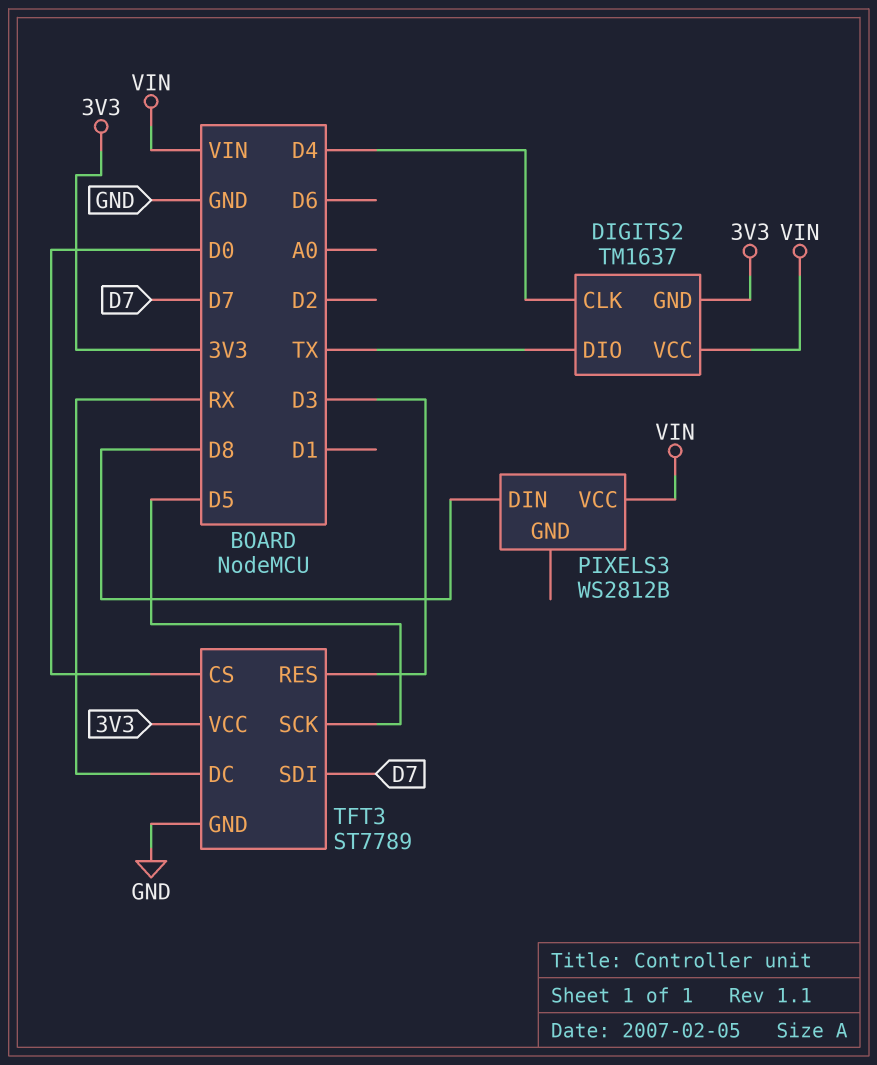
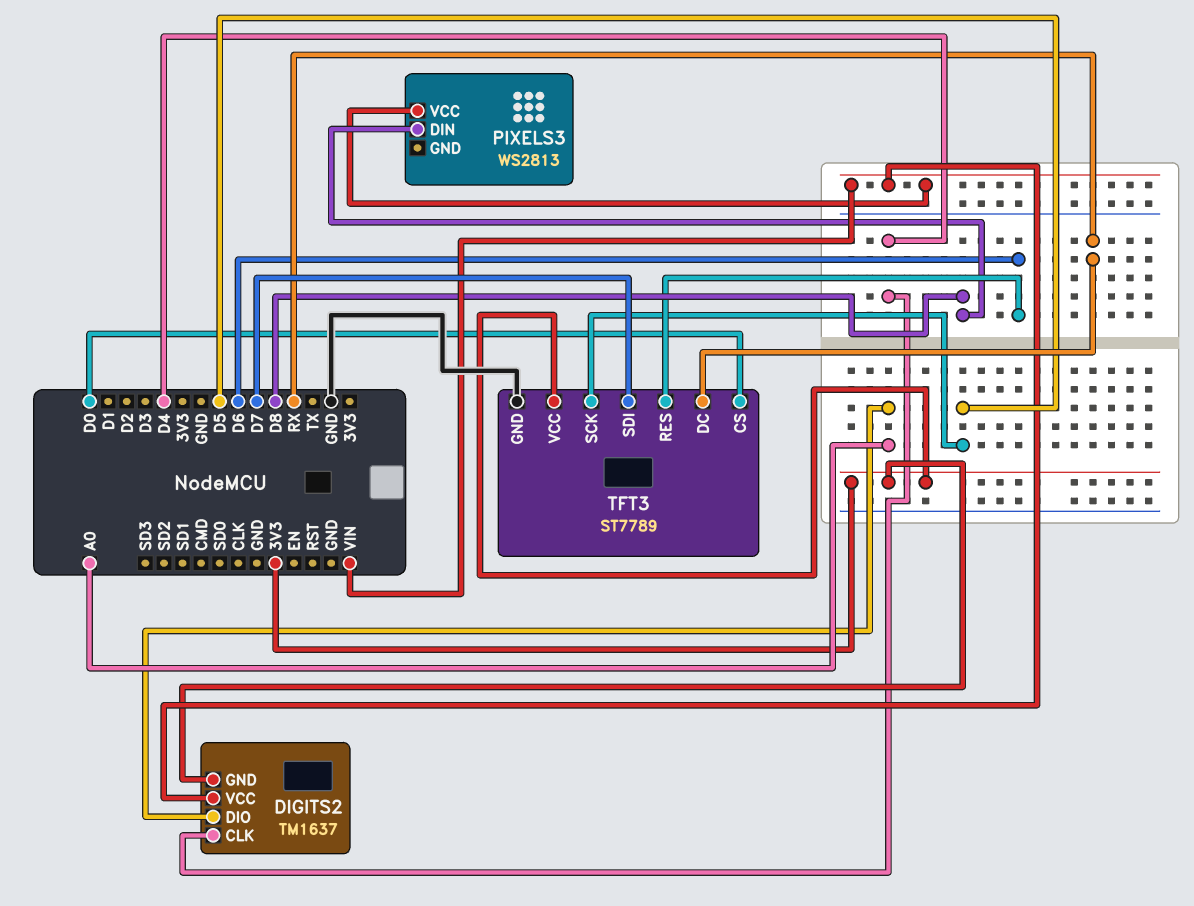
DIGITS2 pin DIO: TX -> A0
PIXELS3: WS2812B -> WS2813
TFT3 pin RES: D3 -> D6

